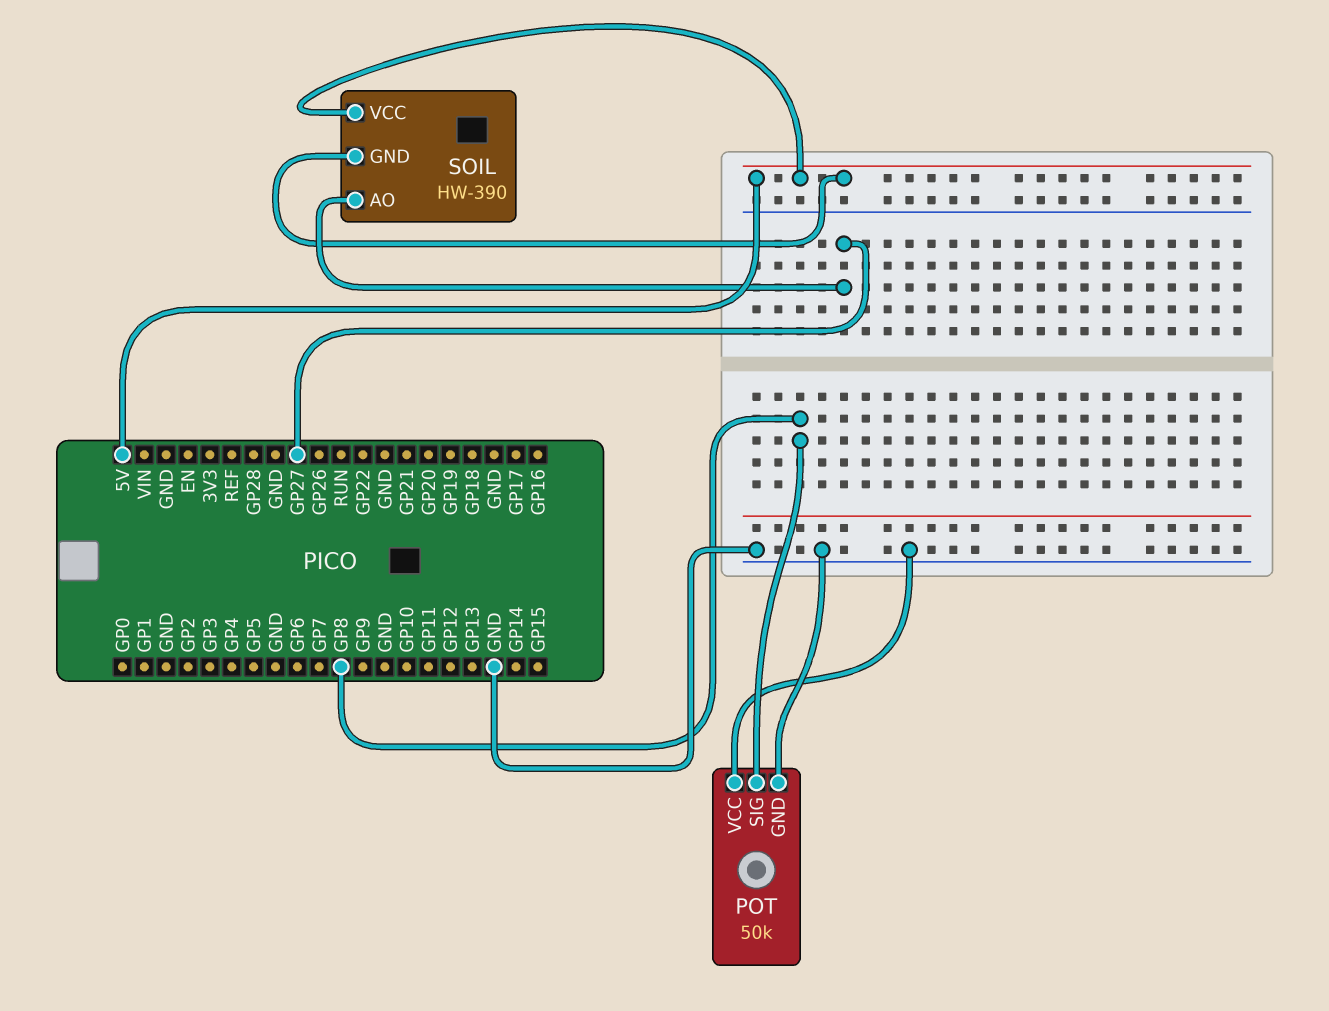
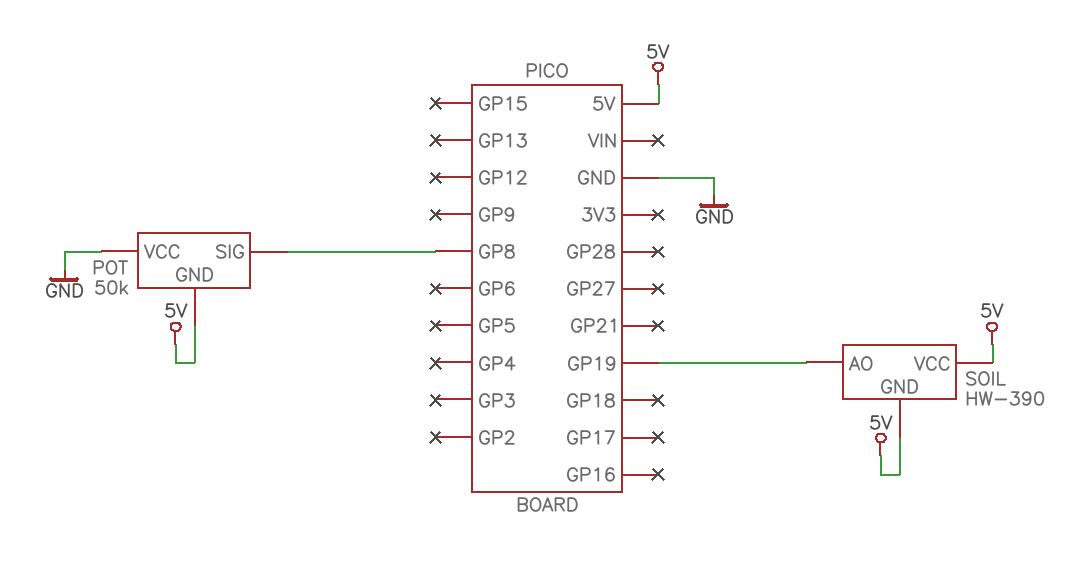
POT pin GND: GND -> 5V
SOIL pin AO: GP27 -> GP19

